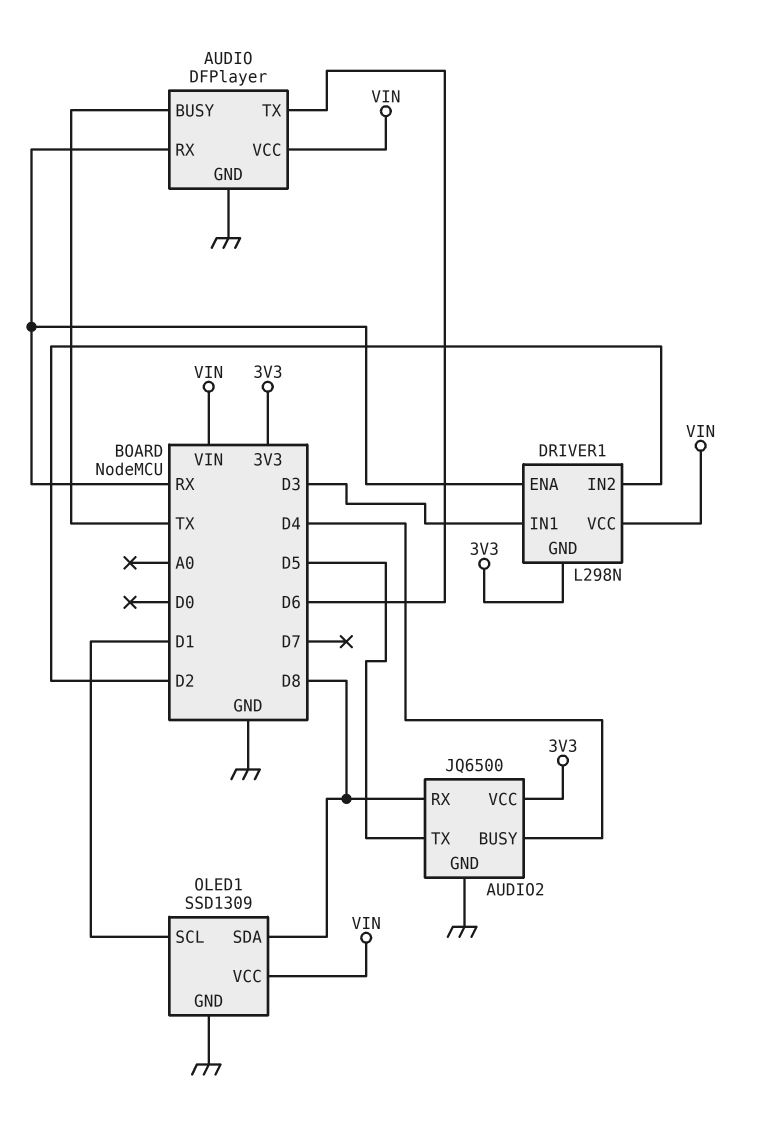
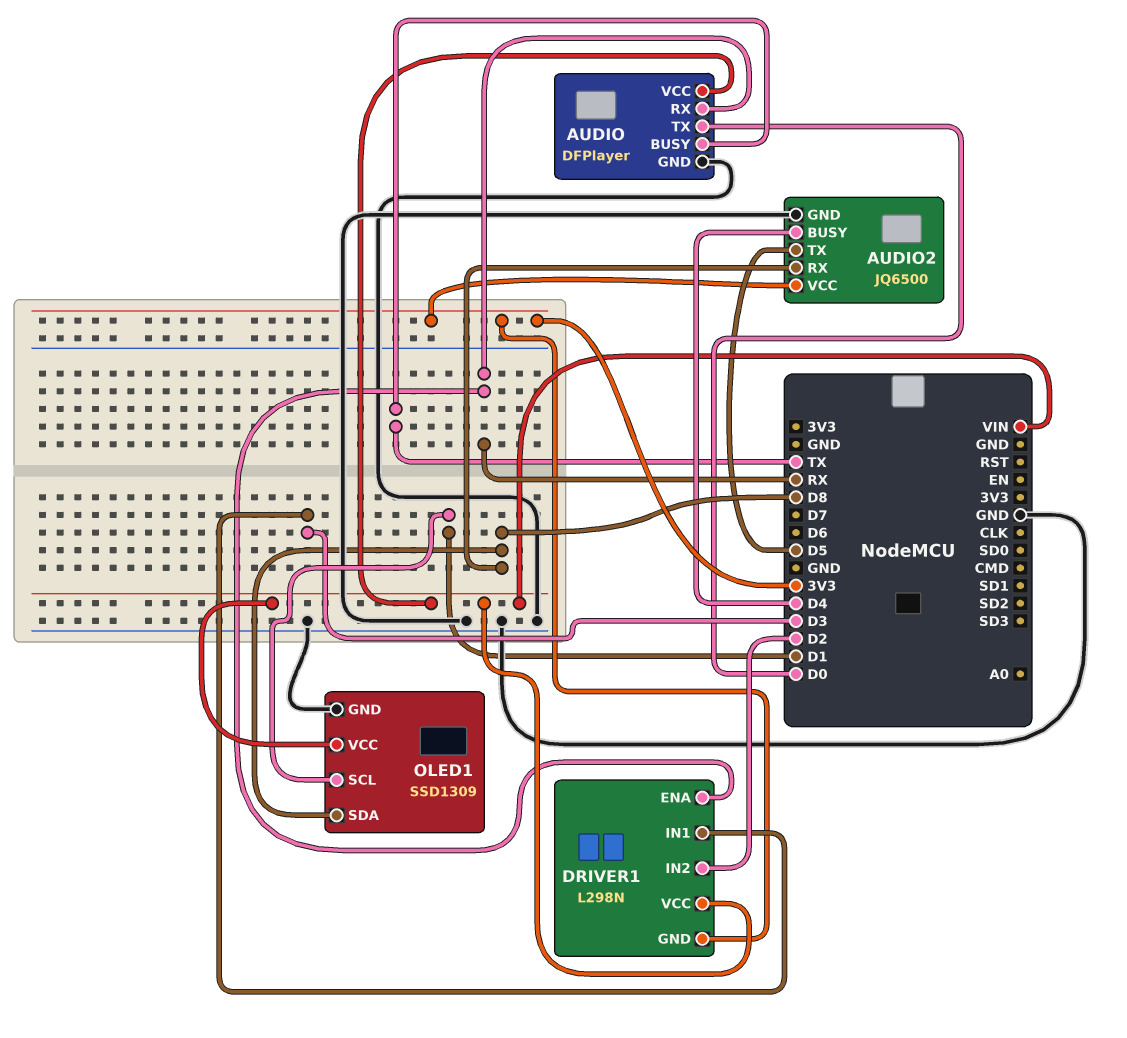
AUDIO pin TX: D6 -> D0

